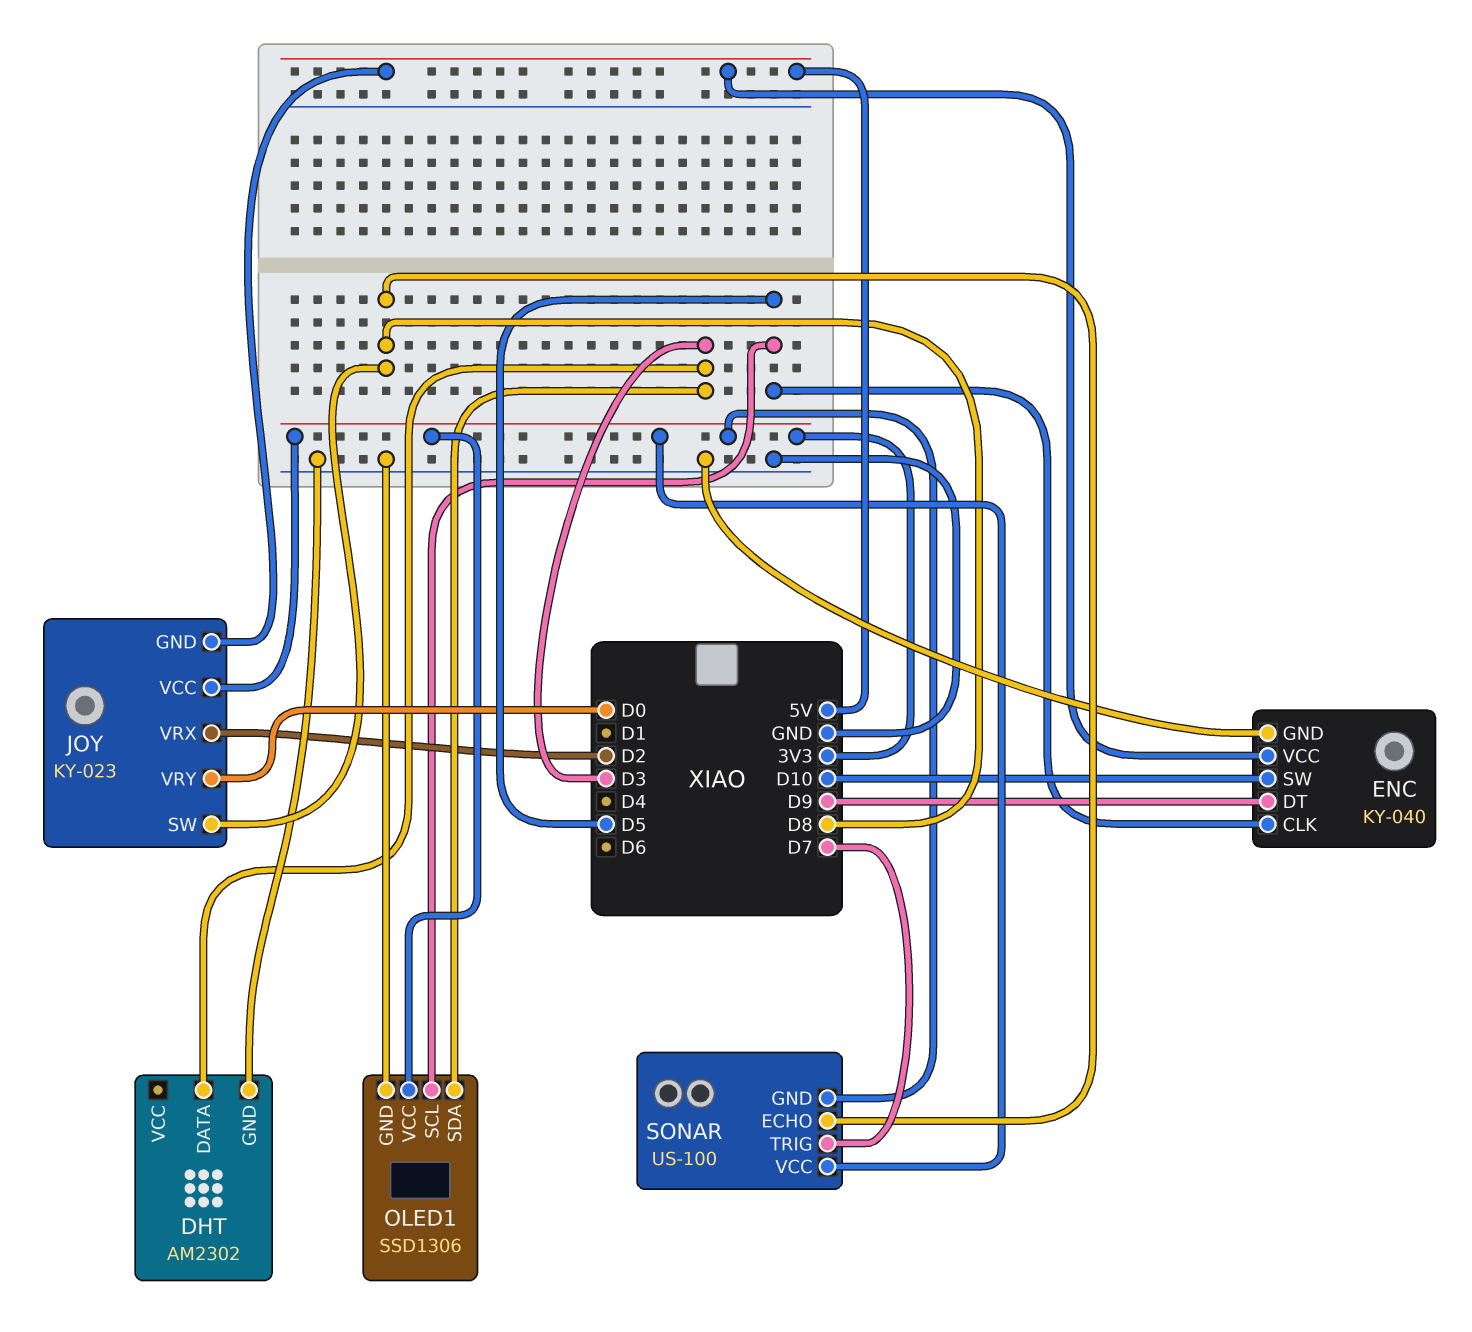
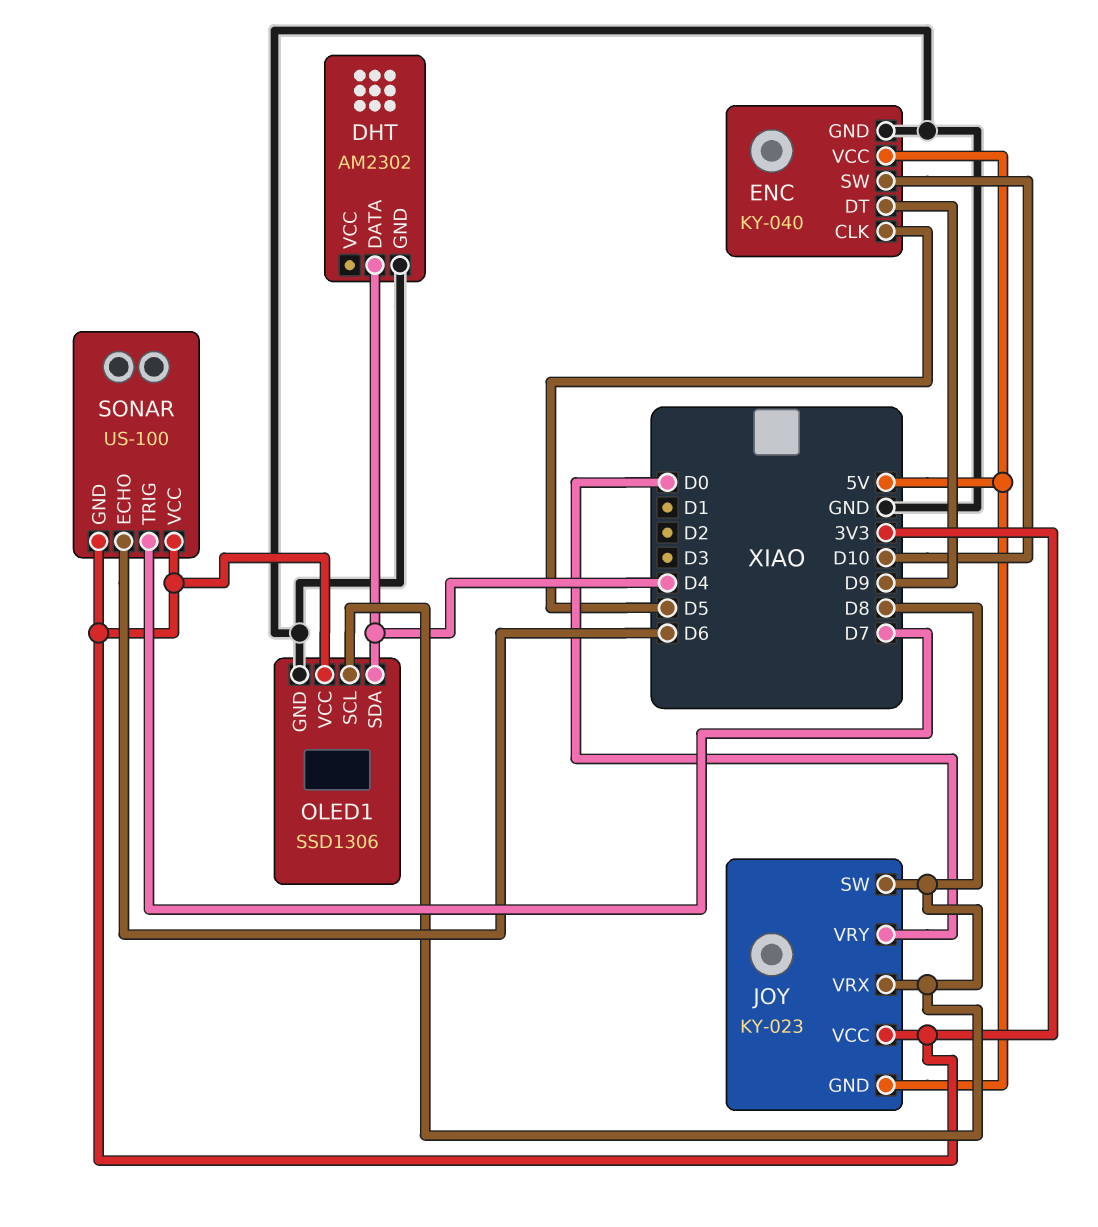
DHT pin DATA: D3 -> D4
JOY pin VRX: D2 -> D8
OLED1 pin SCL: D5 -> D8
OLED1 pin SDA: D3 -> D4
SONAR pin ECHO: D8 -> D6

